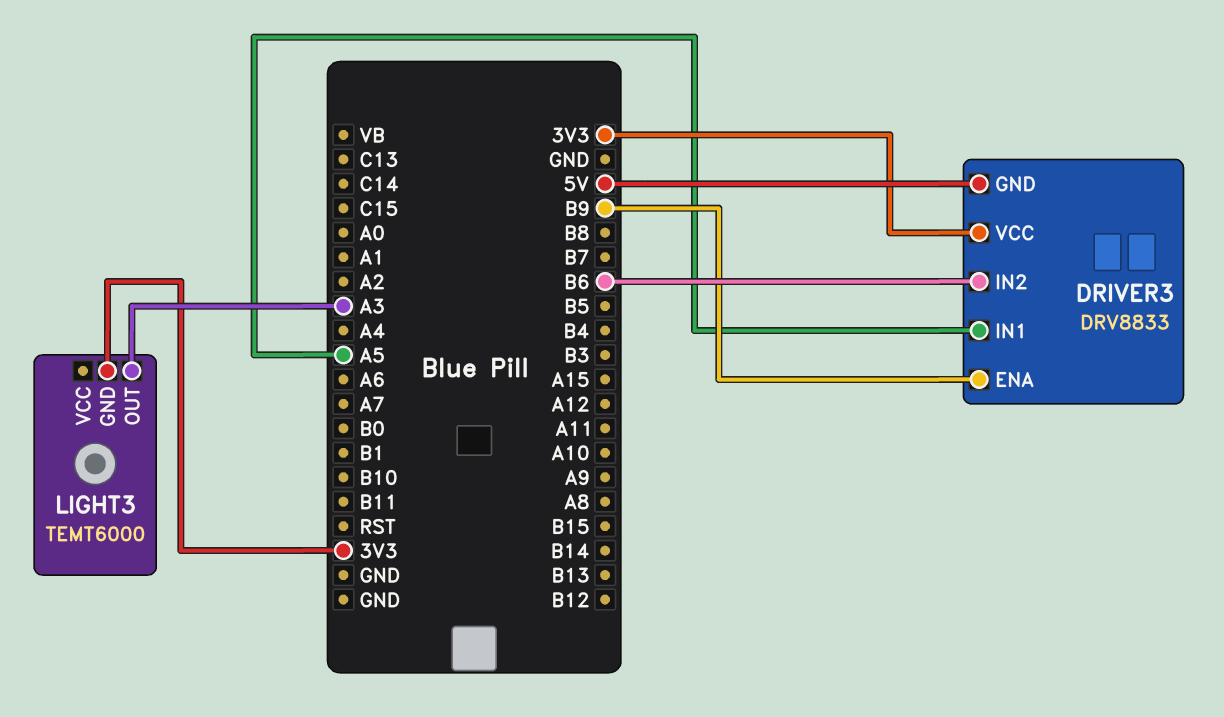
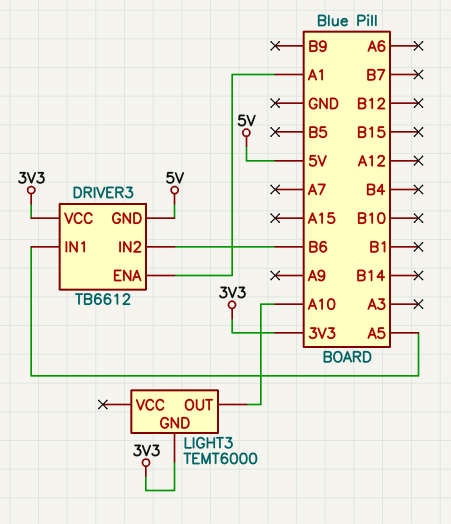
DRIVER3: DRV8833 -> TB6612
DRIVER3 pin ENA: B9 -> A1
LIGHT3 pin OUT: A3 -> A10

